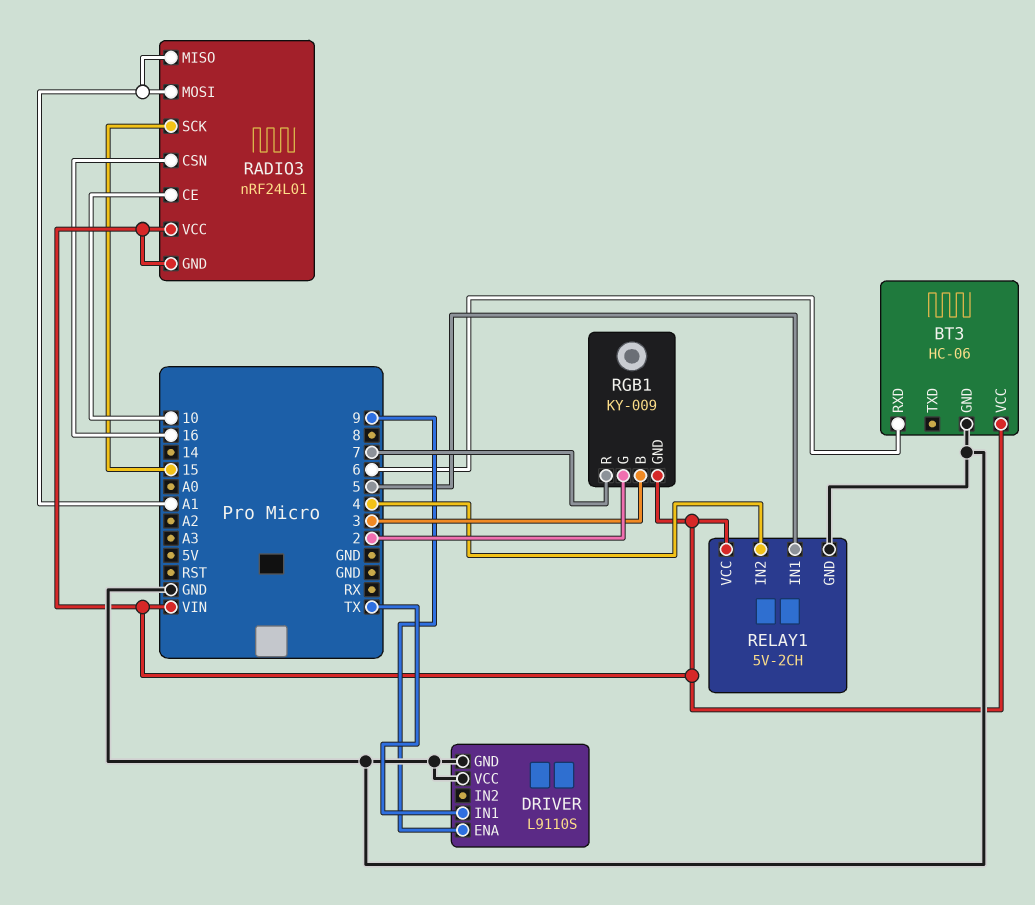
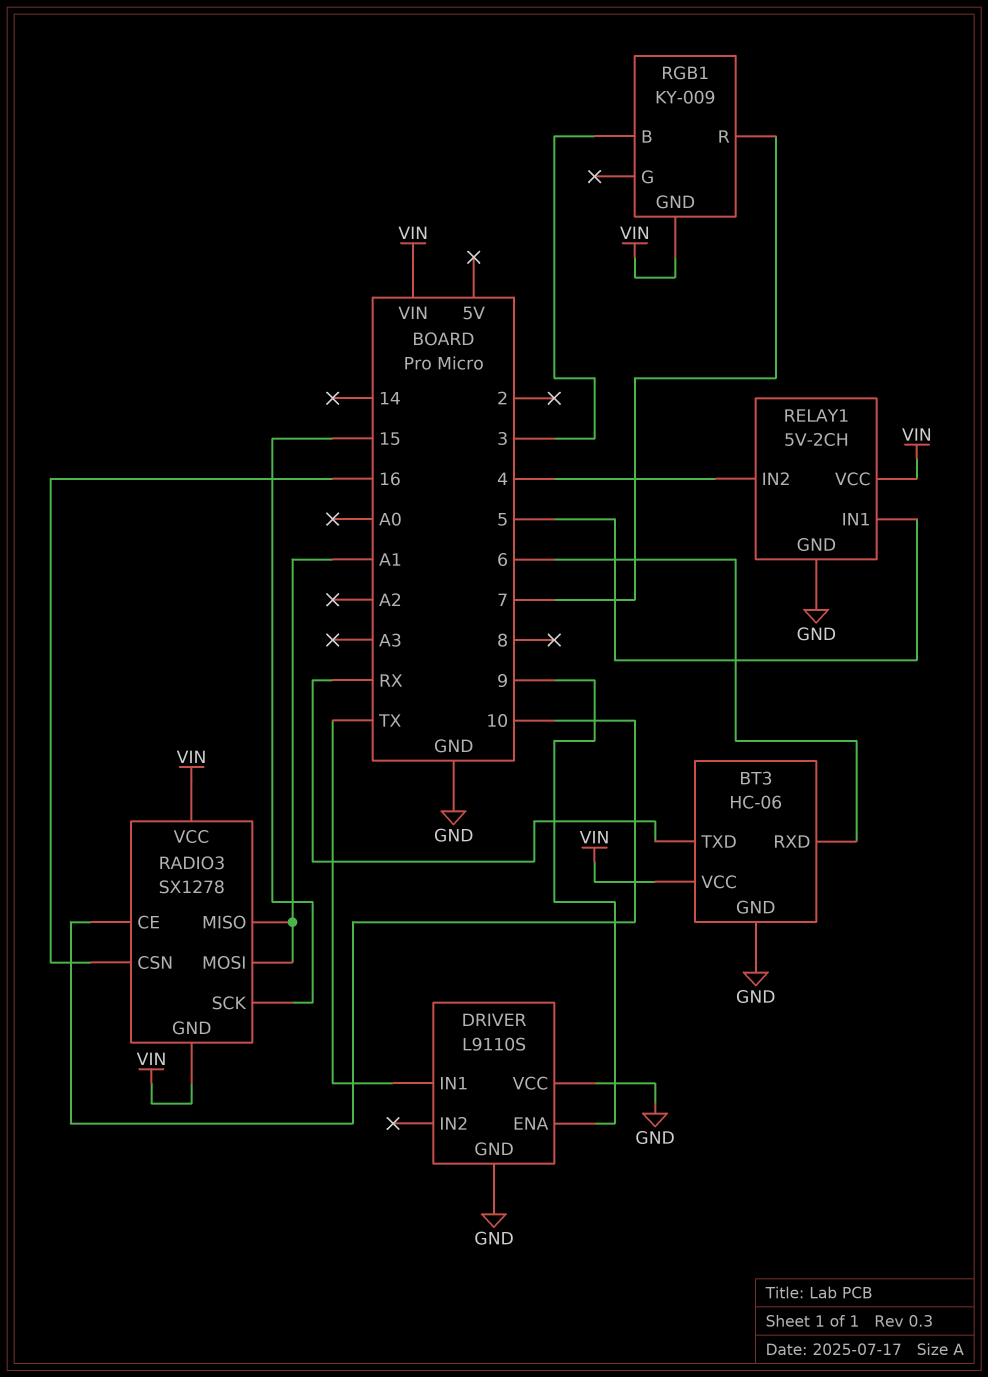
BT3 pin TXD: none -> RX
RADIO3: nRF24L01 -> SX1278
RGB1 pin G: 2 -> none

